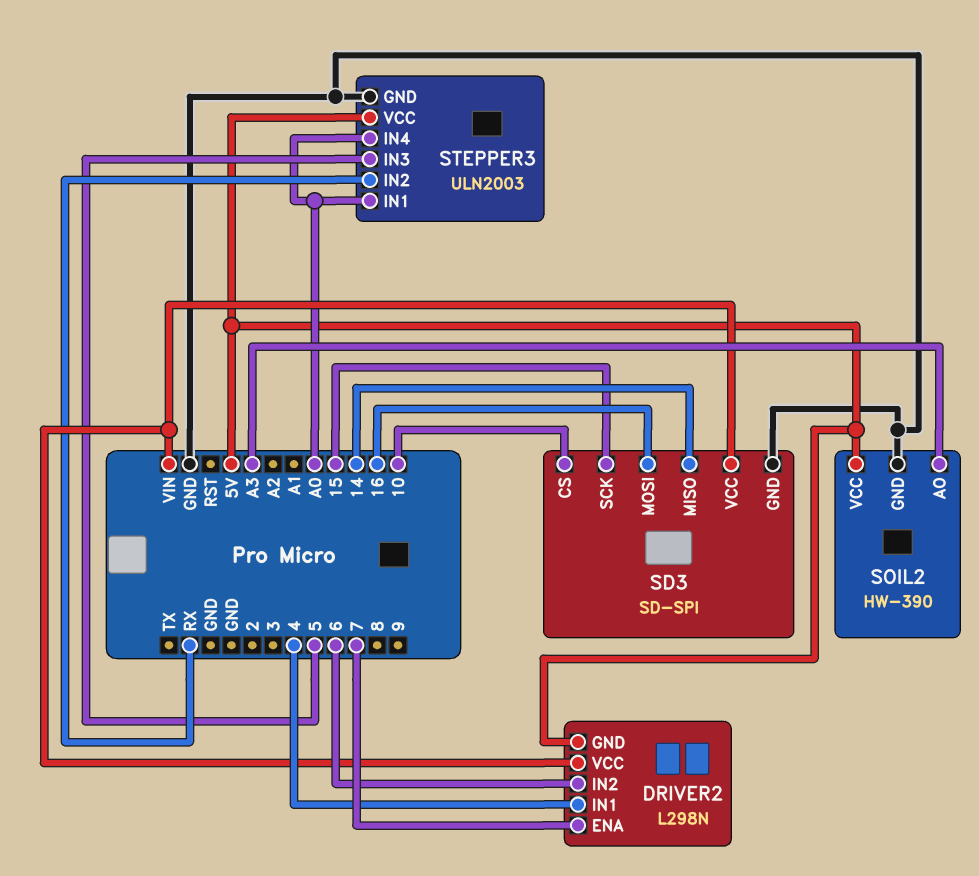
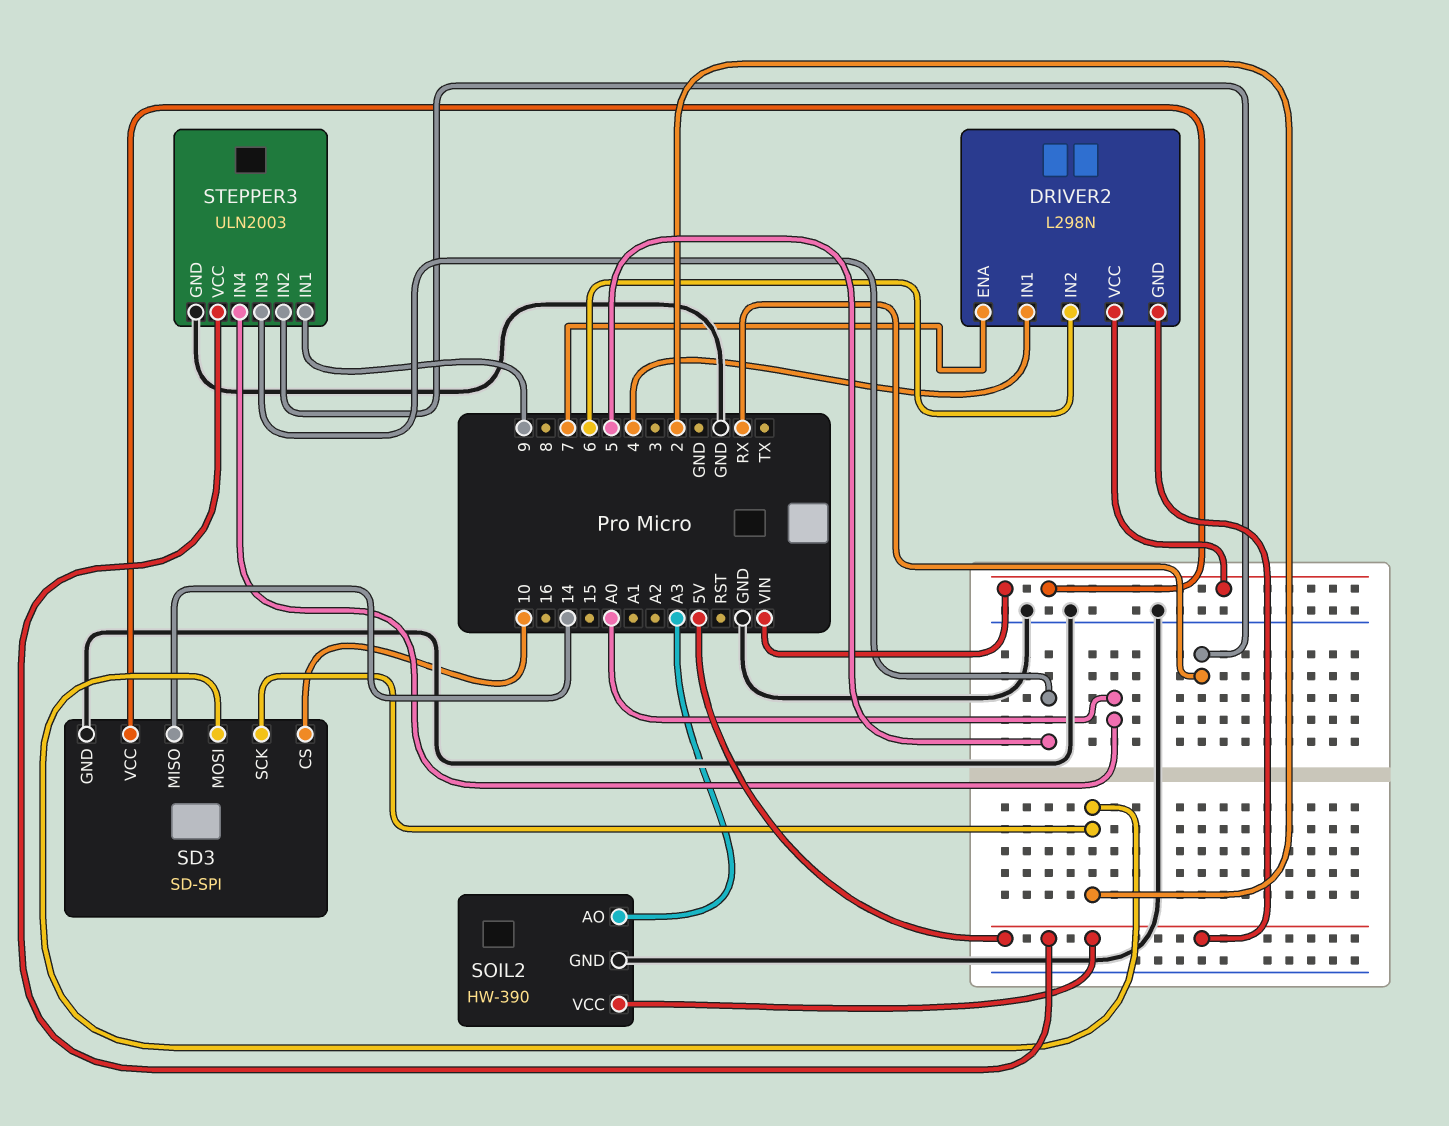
SD3 pin MOSI: 16 -> 2
SD3 pin SCK: 15 -> 2
STEPPER3 pin IN1: A0 -> 9

